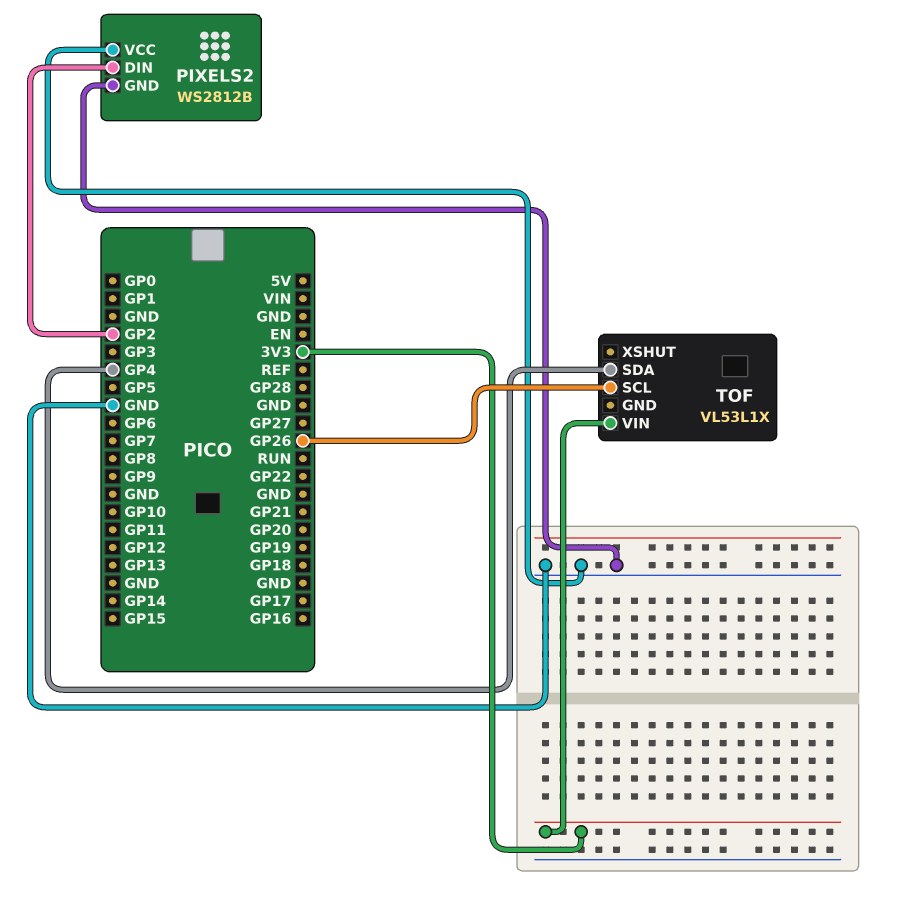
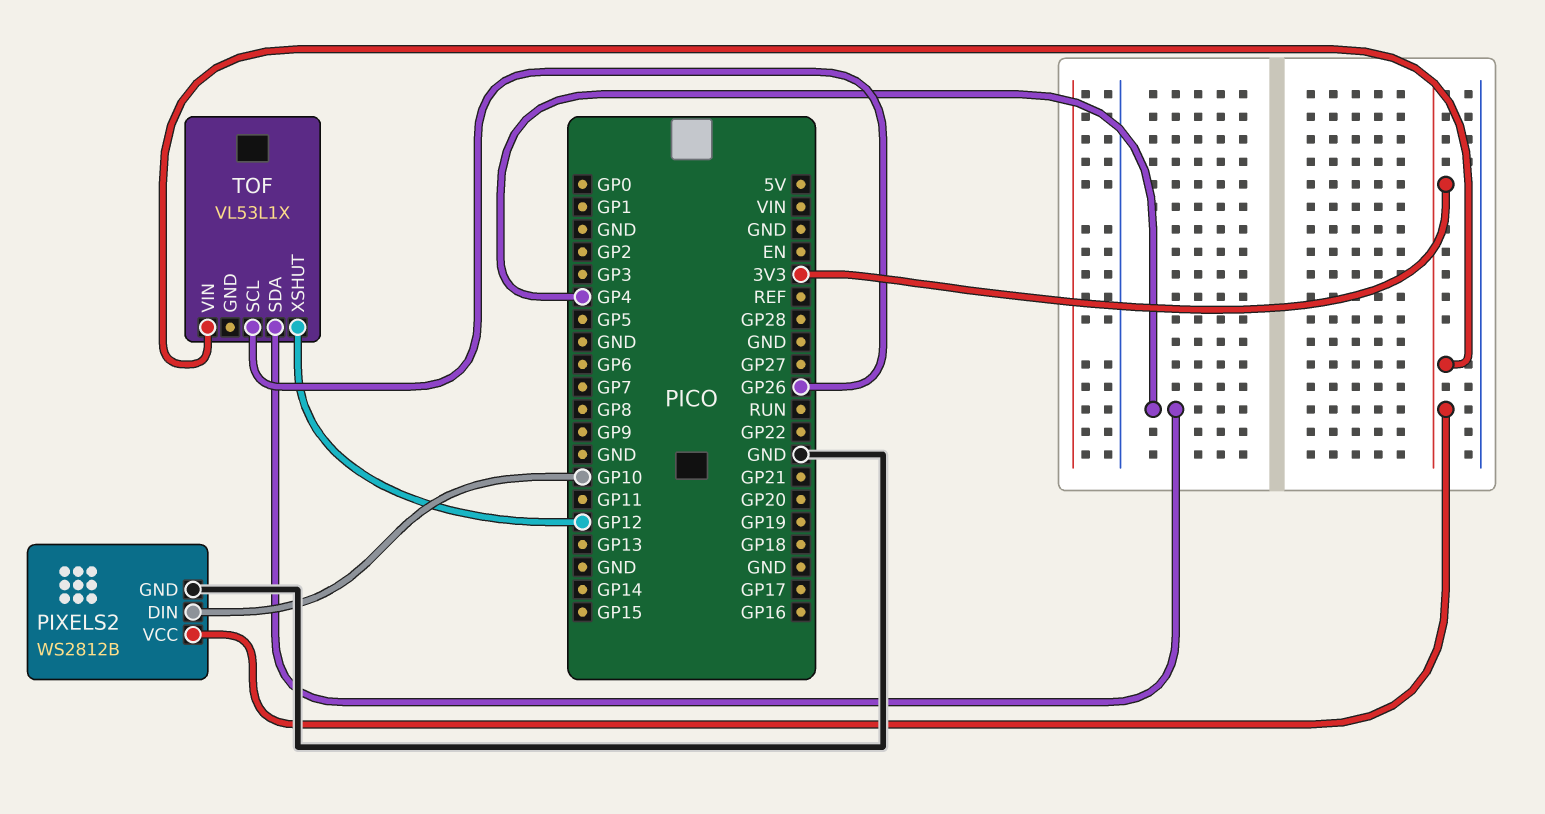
PIXELS2 pin DIN: GP2 -> GP10
PIXELS2 pin VCC: GND -> 3V3
TOF pin XSHUT: none -> GP12

